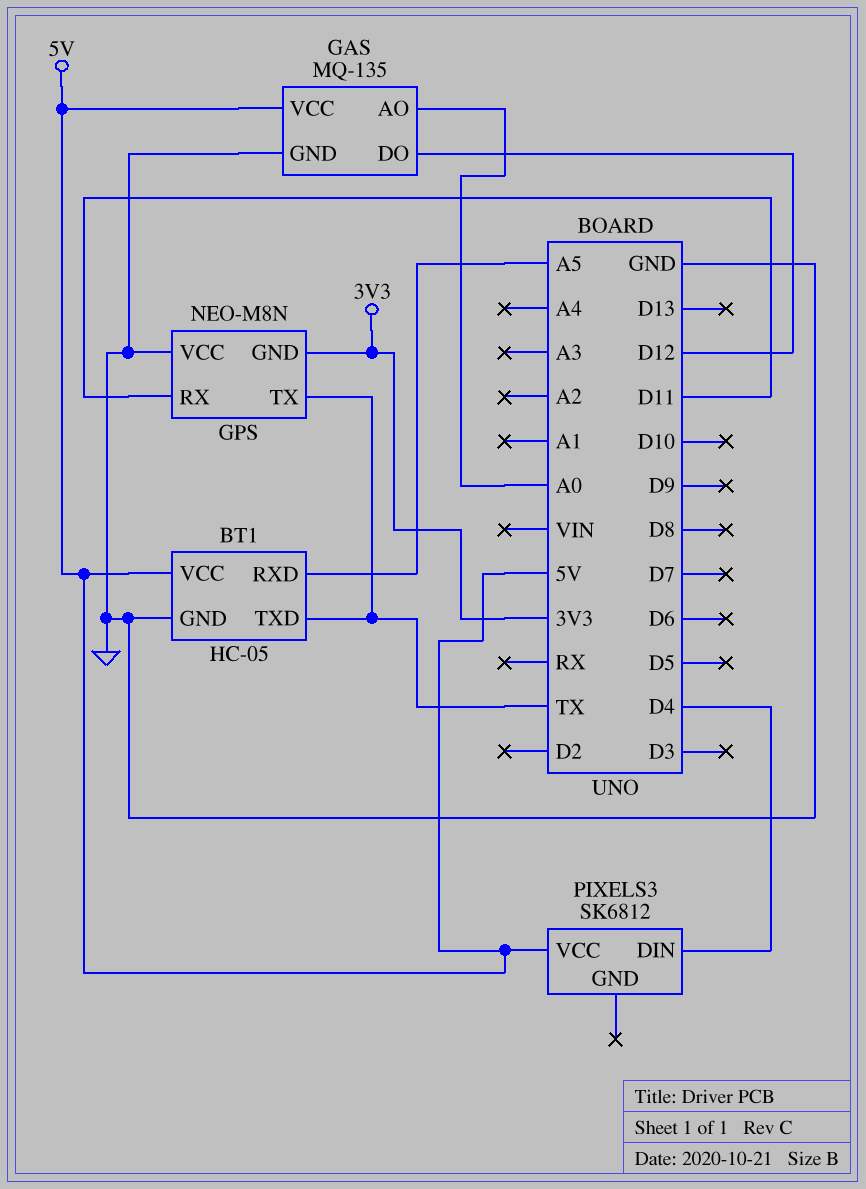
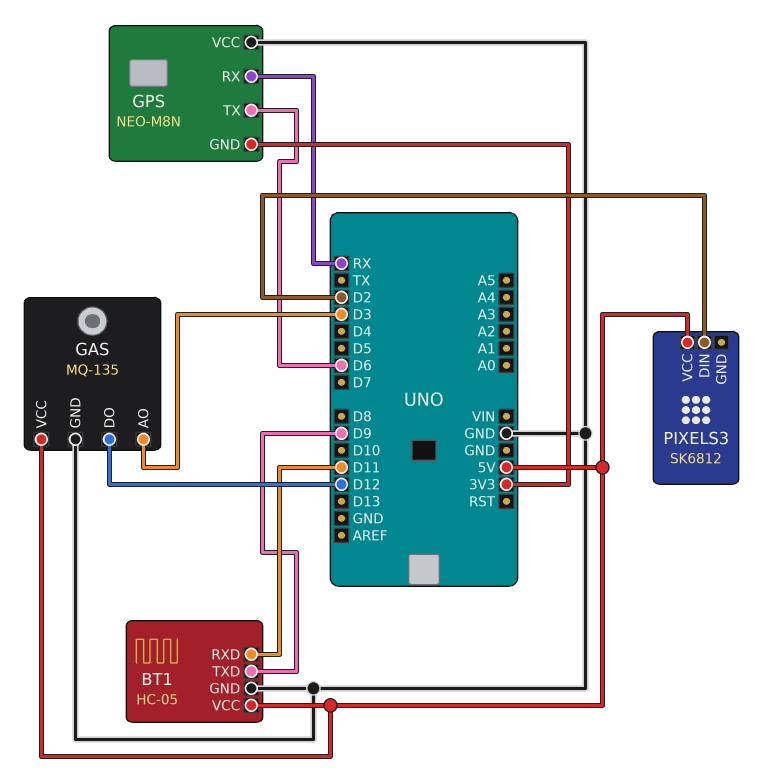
BT1 pin RXD: A5 -> D11
BT1 pin TXD: TX -> D9
GAS pin AO: A0 -> D3
GPS pin RX: D11 -> RX
GPS pin TX: TX -> D6
PIXELS3 pin DIN: D4 -> D2

